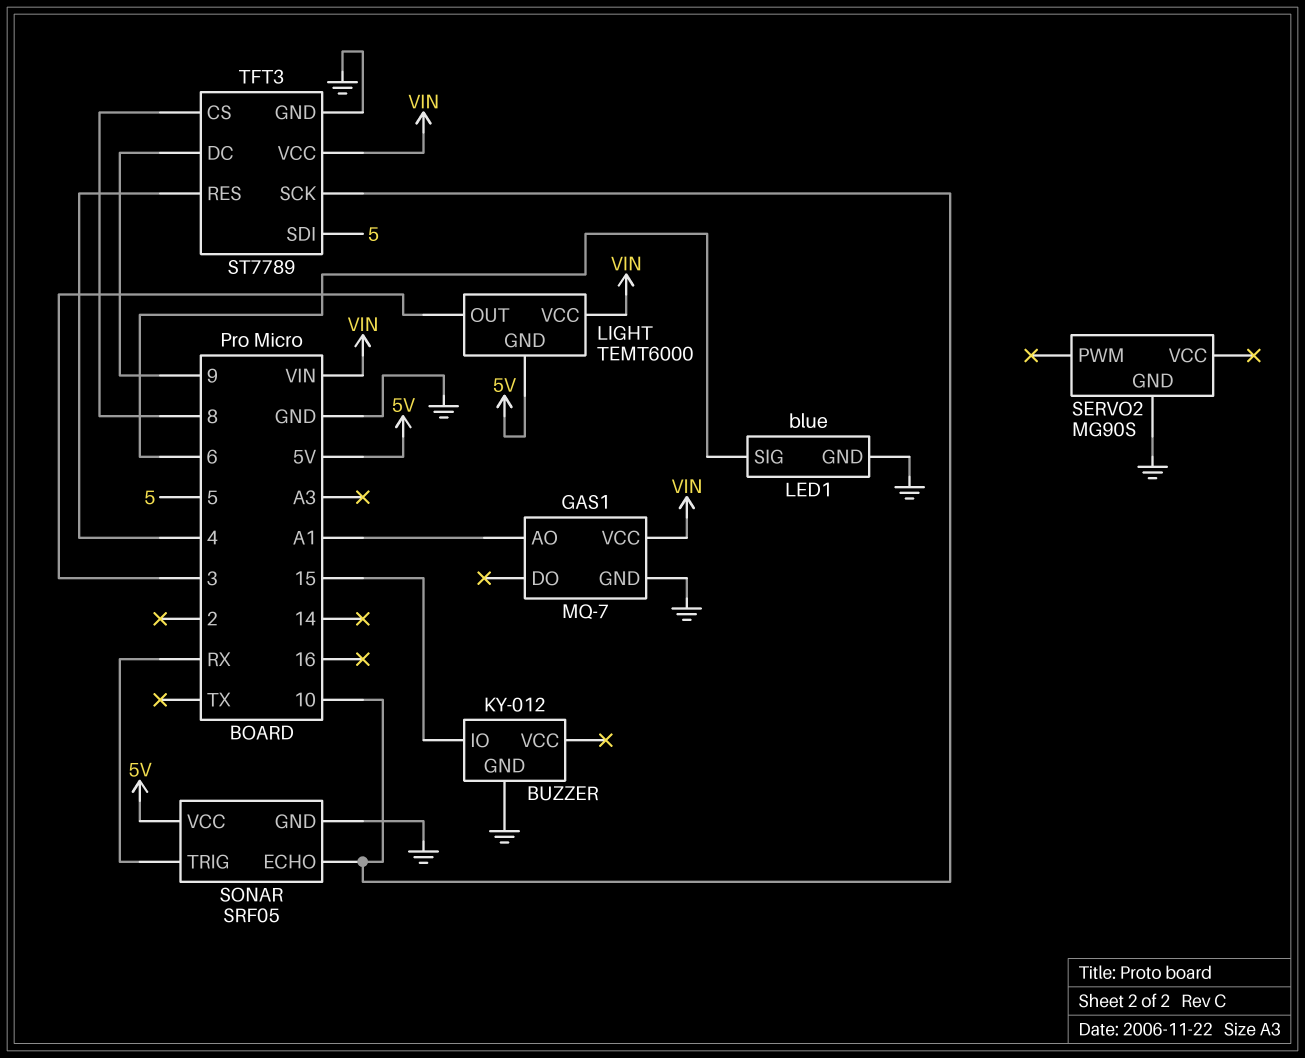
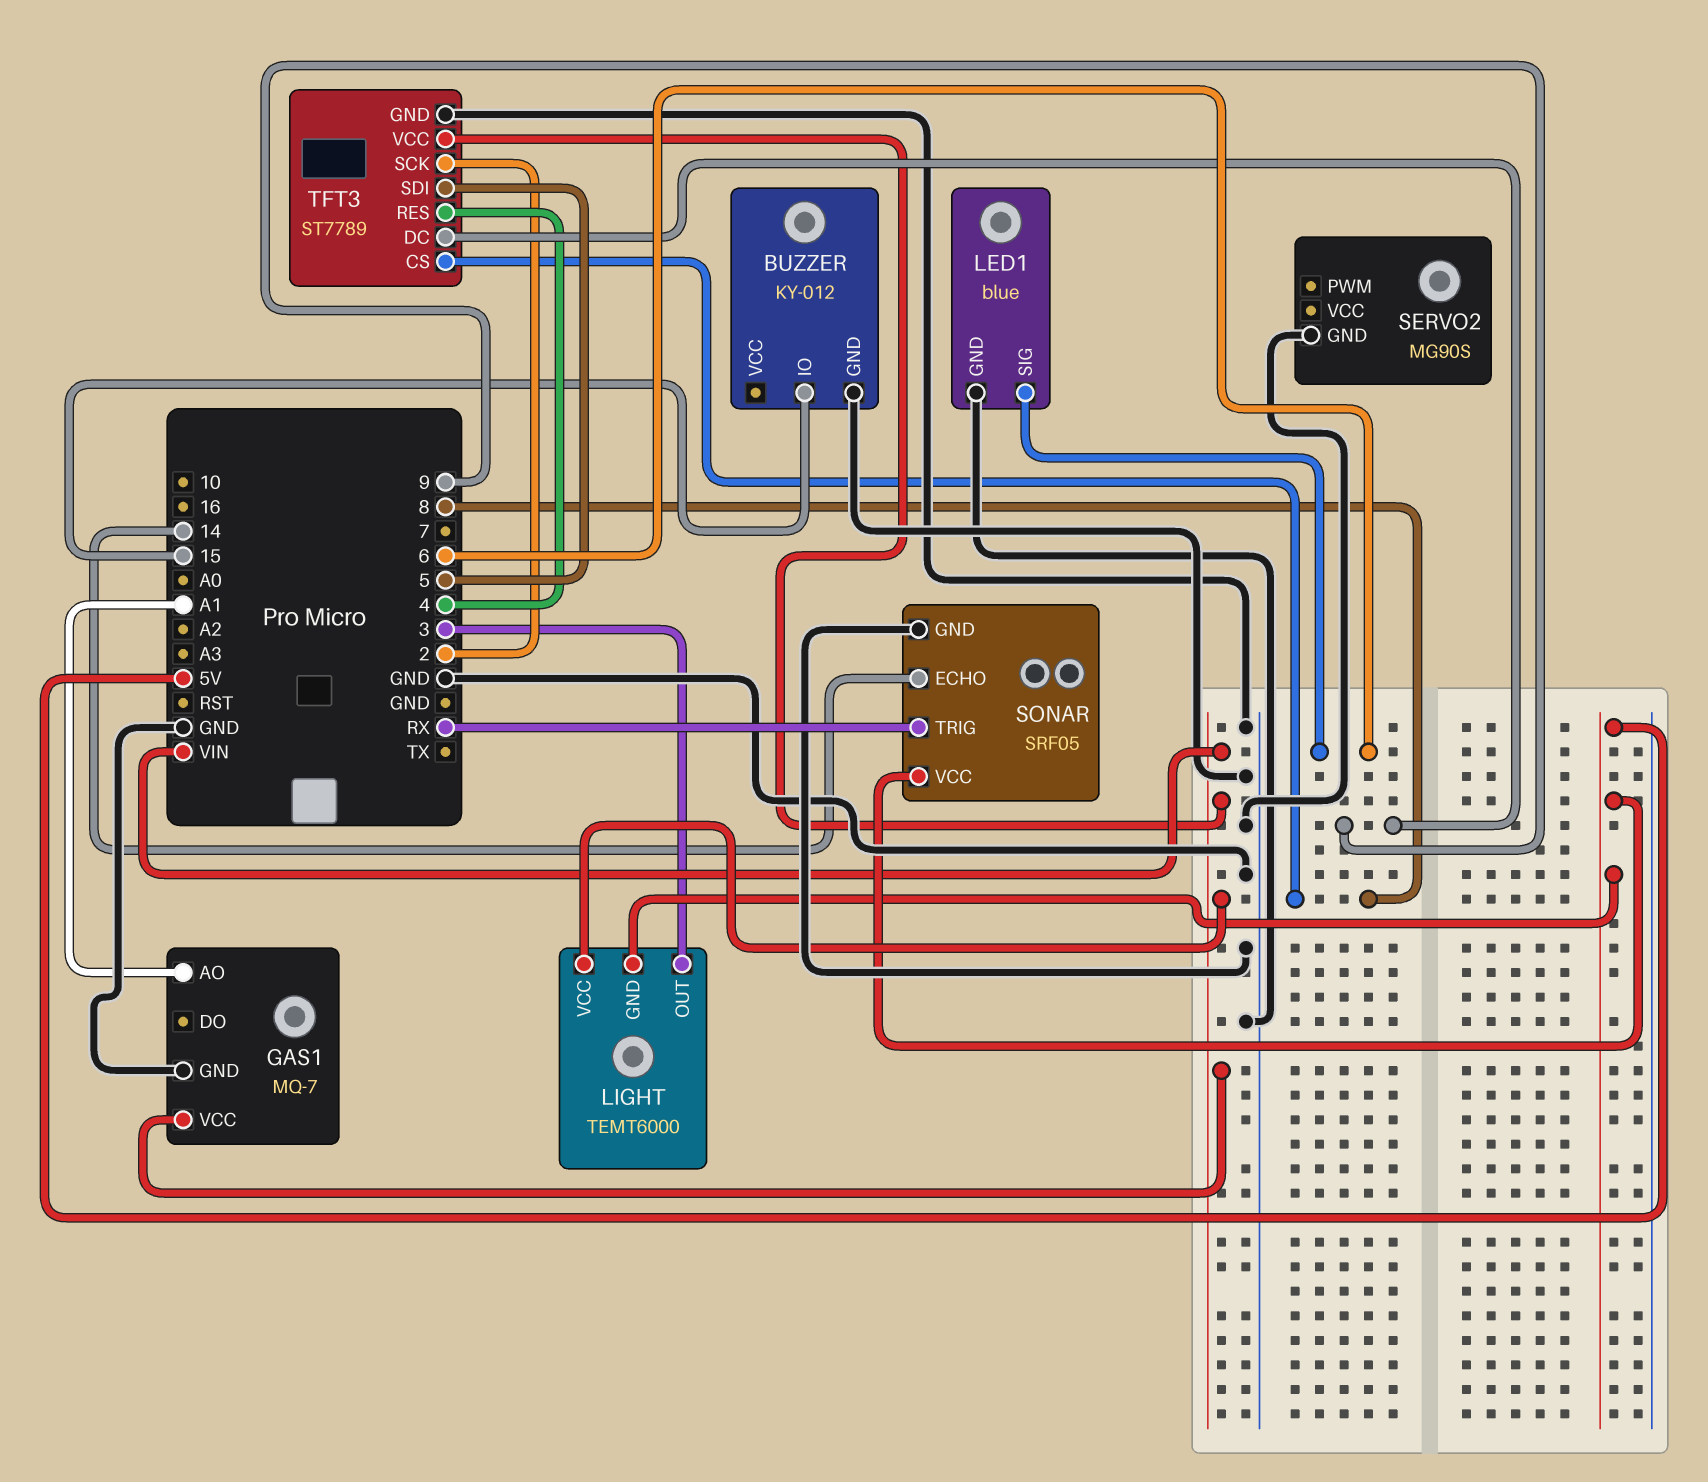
SONAR pin ECHO: 10 -> 14
TFT3 pin SCK: 10 -> 2

